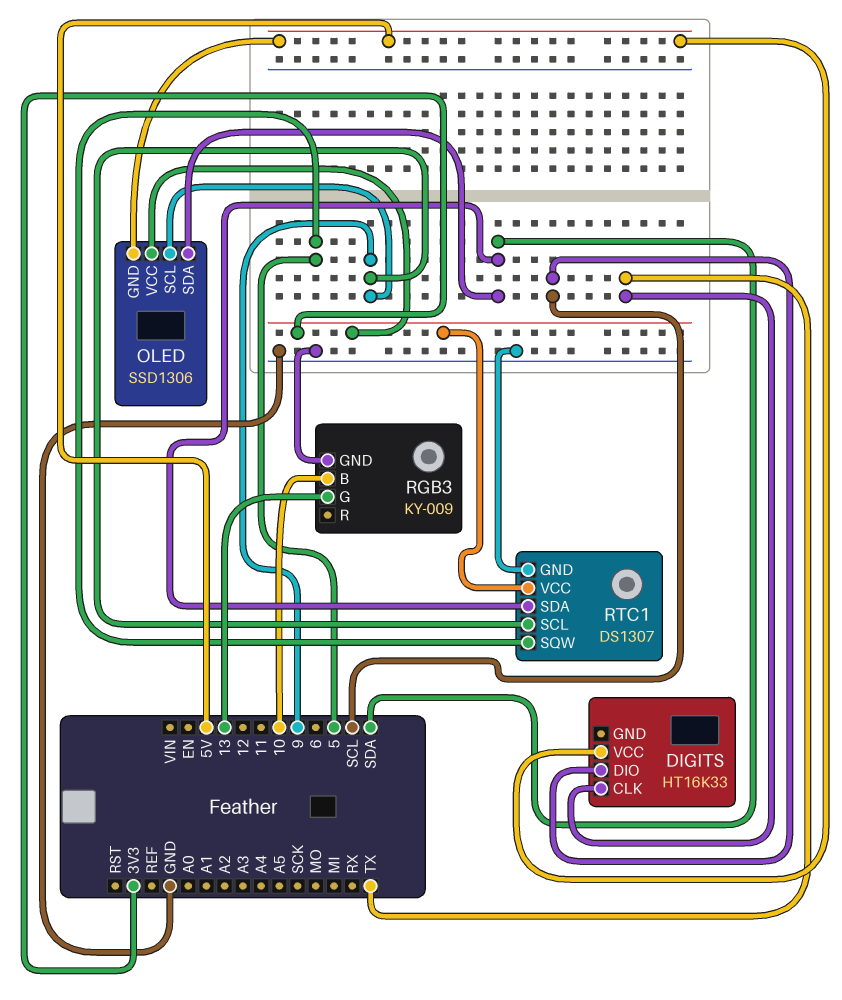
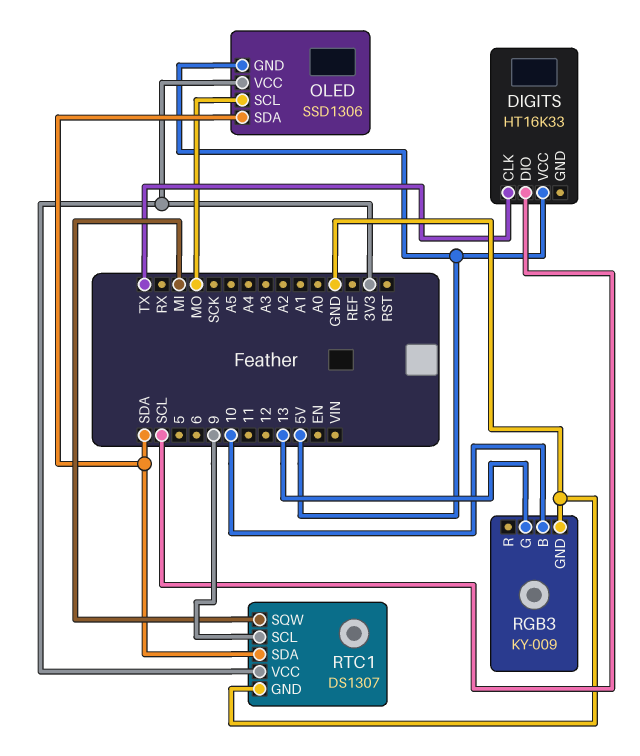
OLED pin SCL: 9 -> MO
RTC1 pin SQW: 5 -> MI

